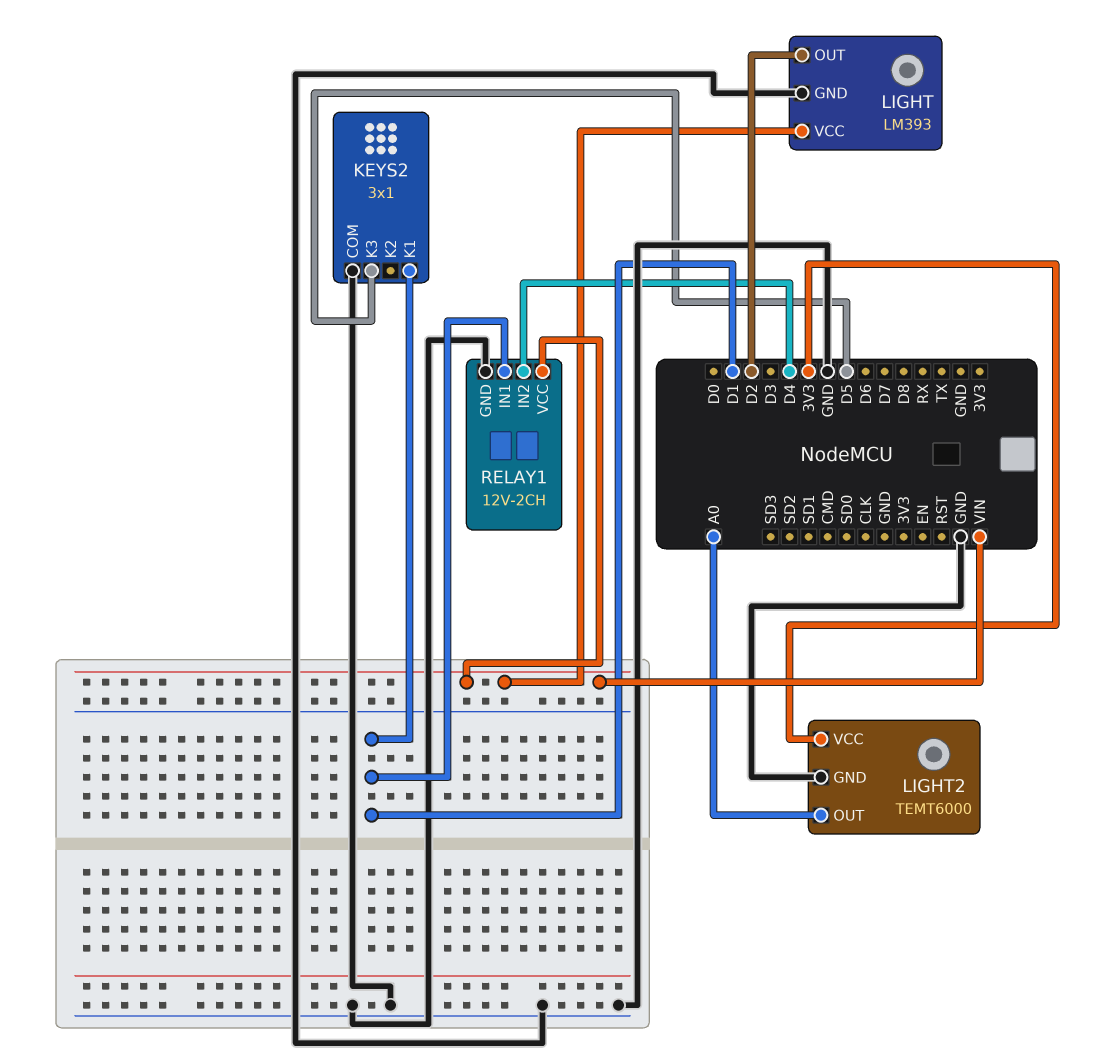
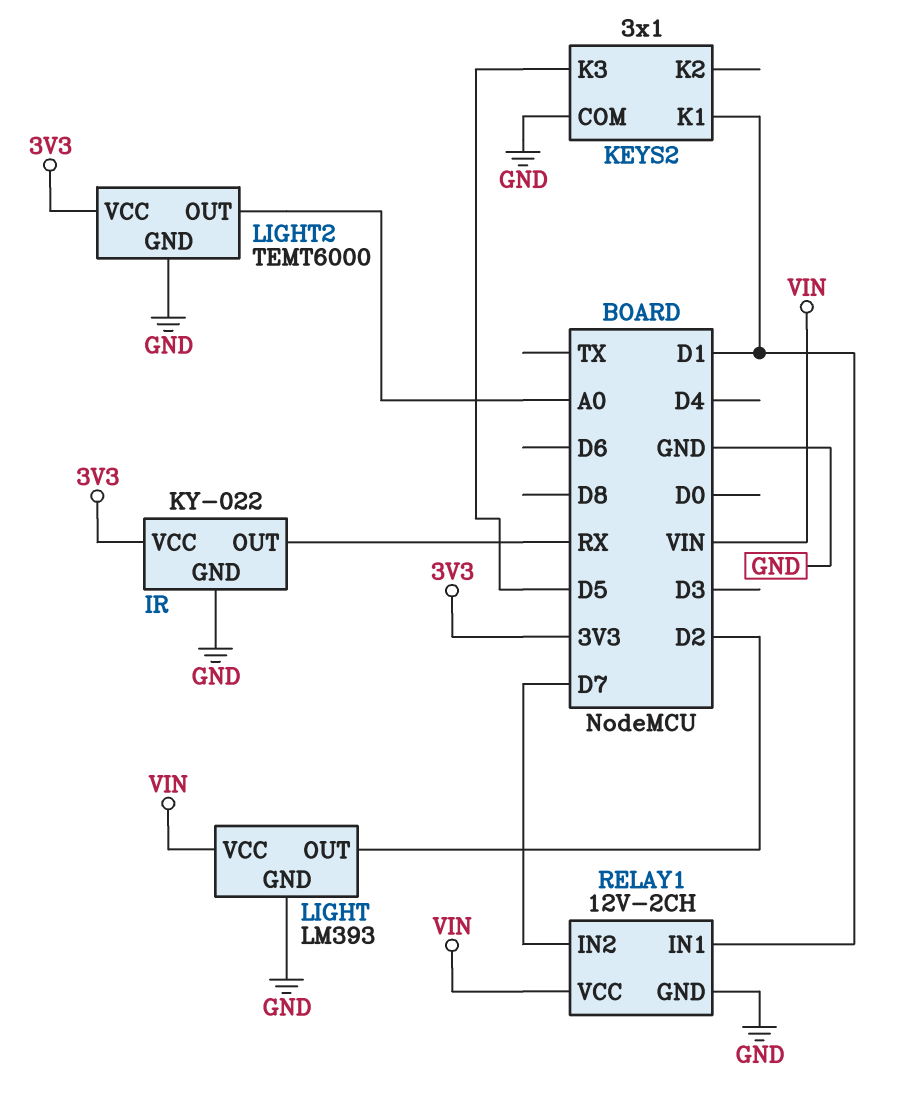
IR: none -> KY-022
IR pin GND: none -> GND
IR pin OUT: none -> RX
IR pin VCC: none -> 3V3
RELAY1 pin IN2: D4 -> D7

